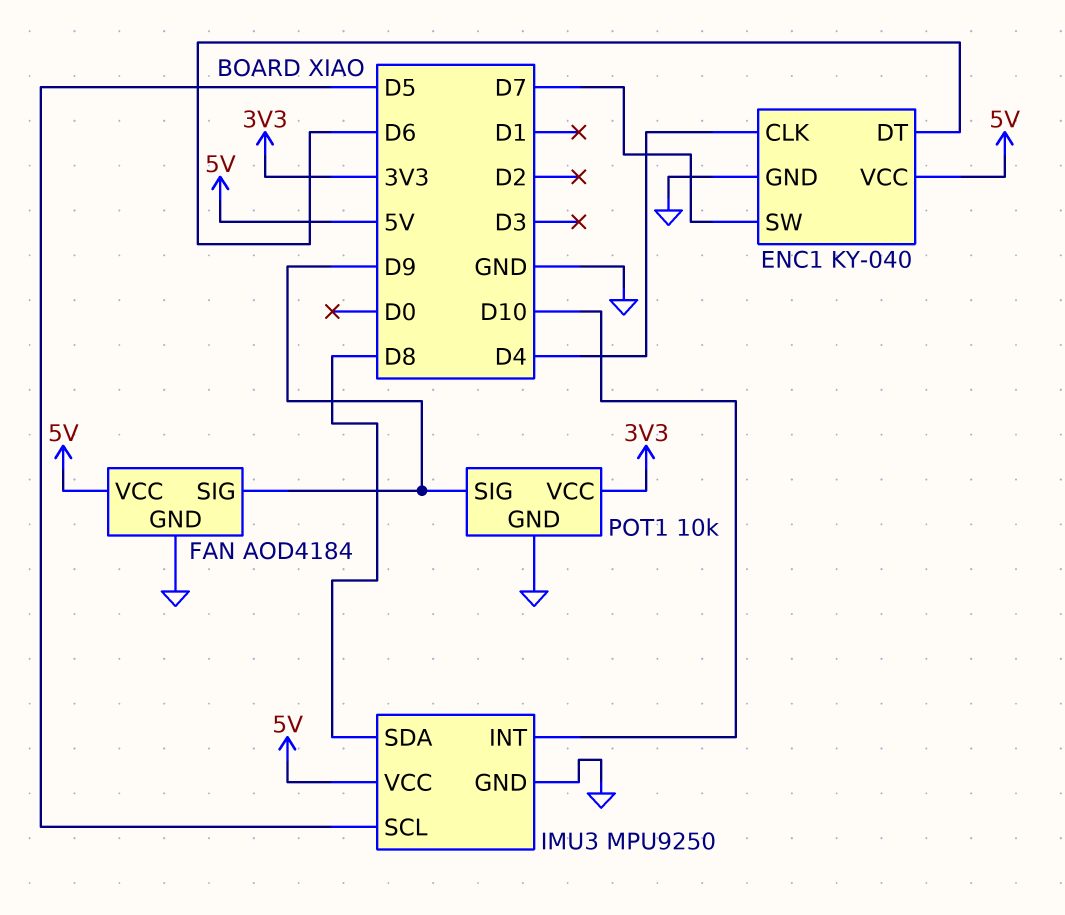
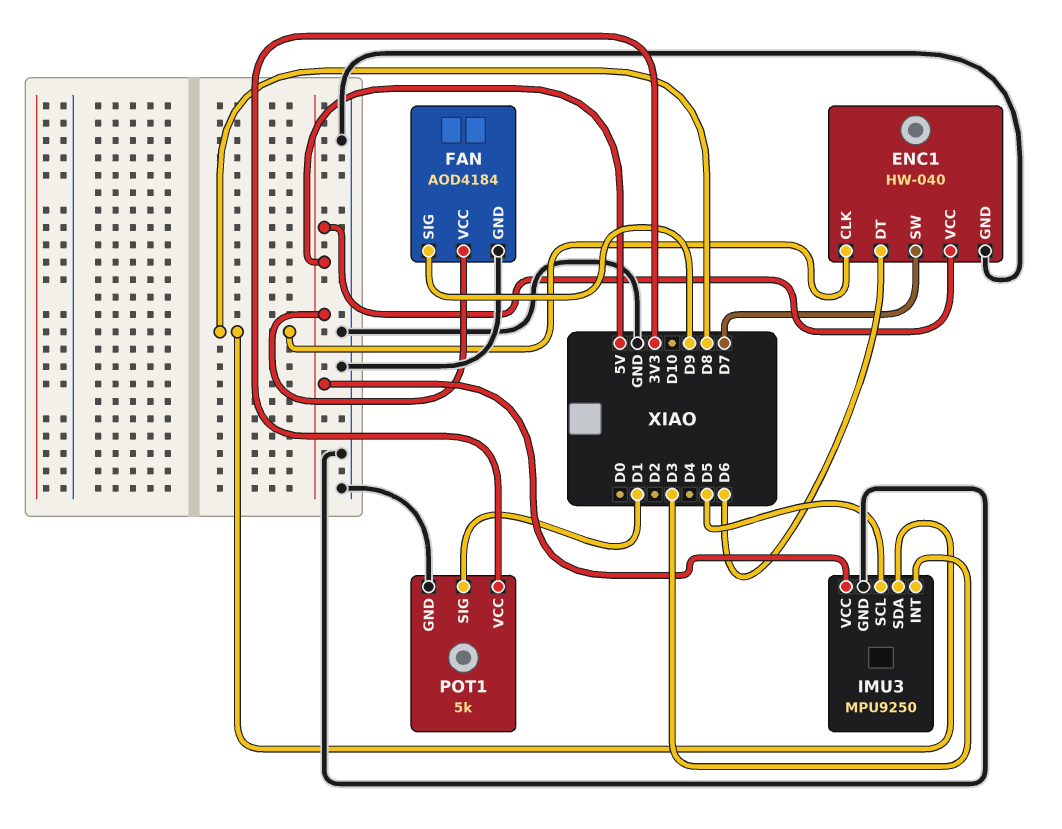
ENC1: KY-040 -> HW-040
ENC1 pin CLK: D4 -> D8
IMU3 pin INT: D10 -> D3
POT1: 10k -> 5k
POT1 pin SIG: D9 -> D1

